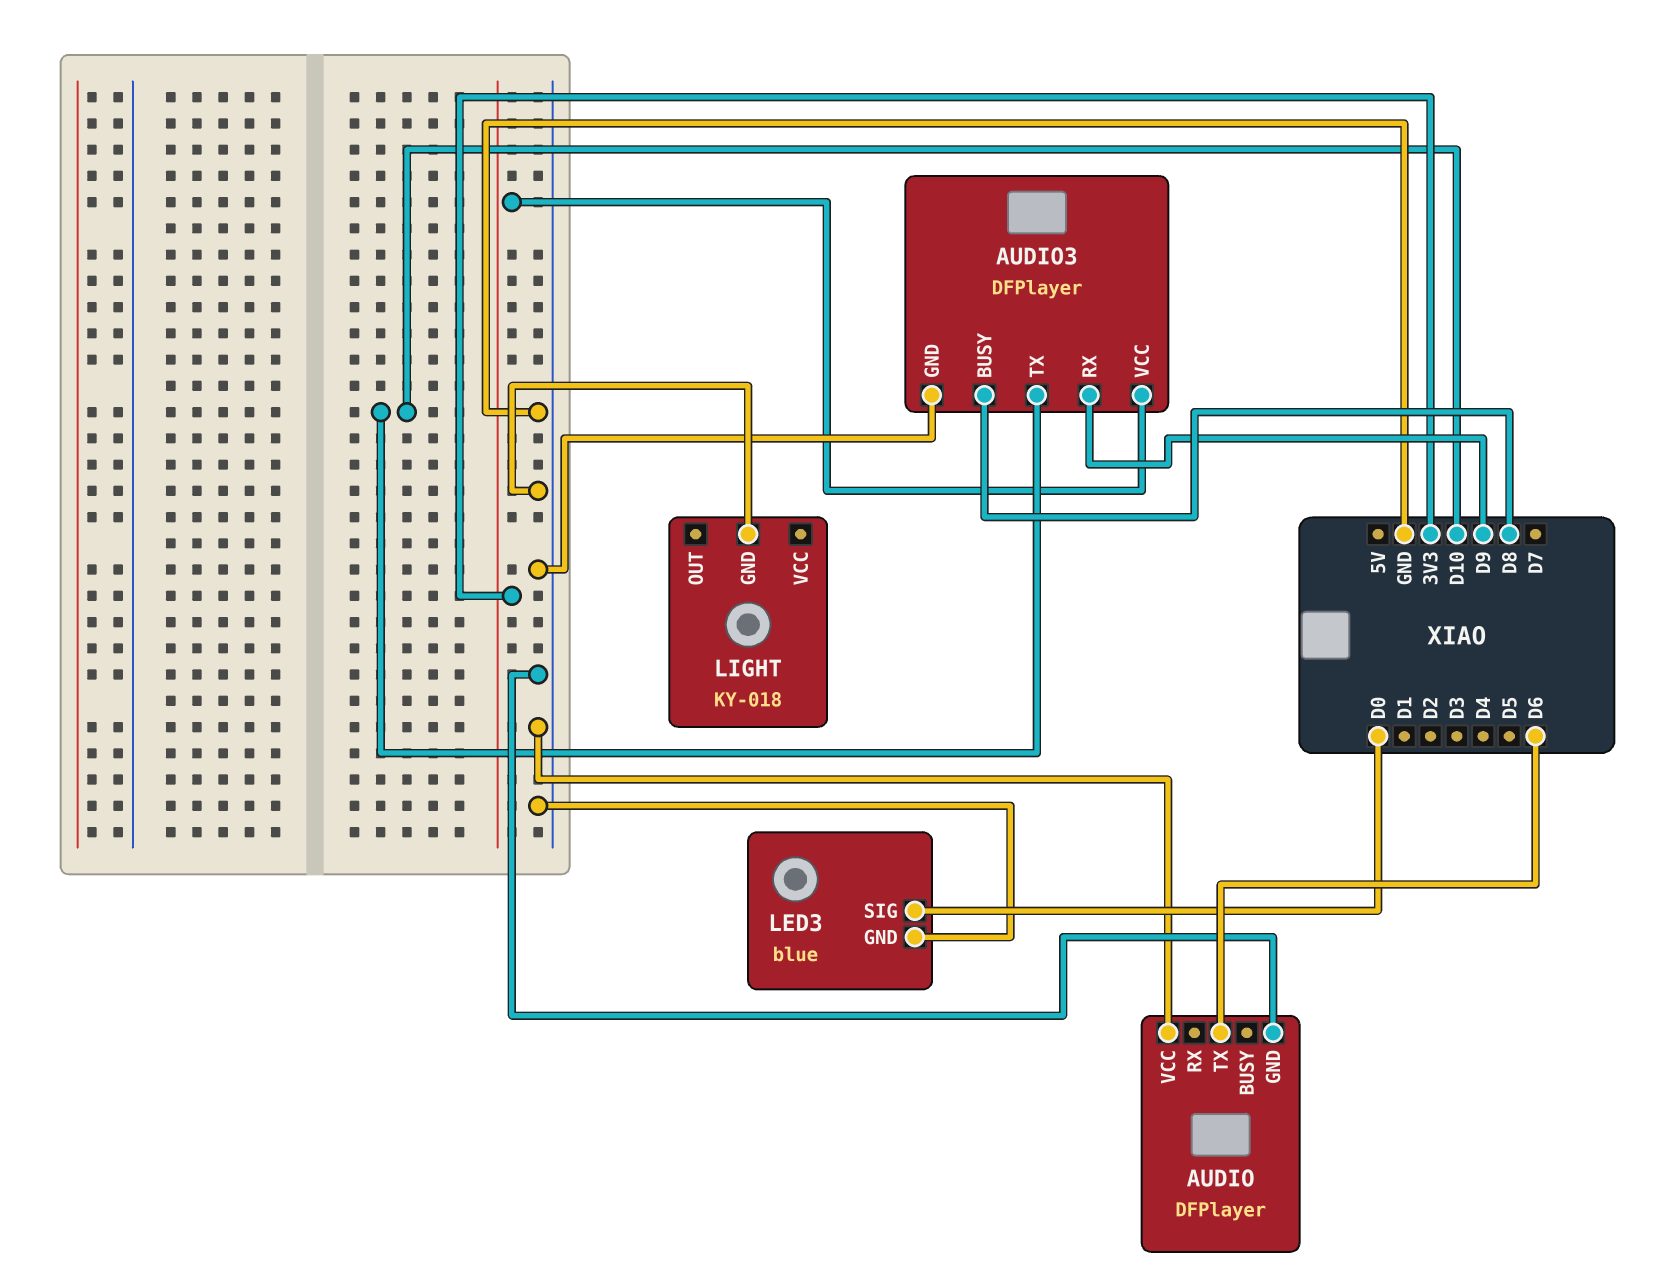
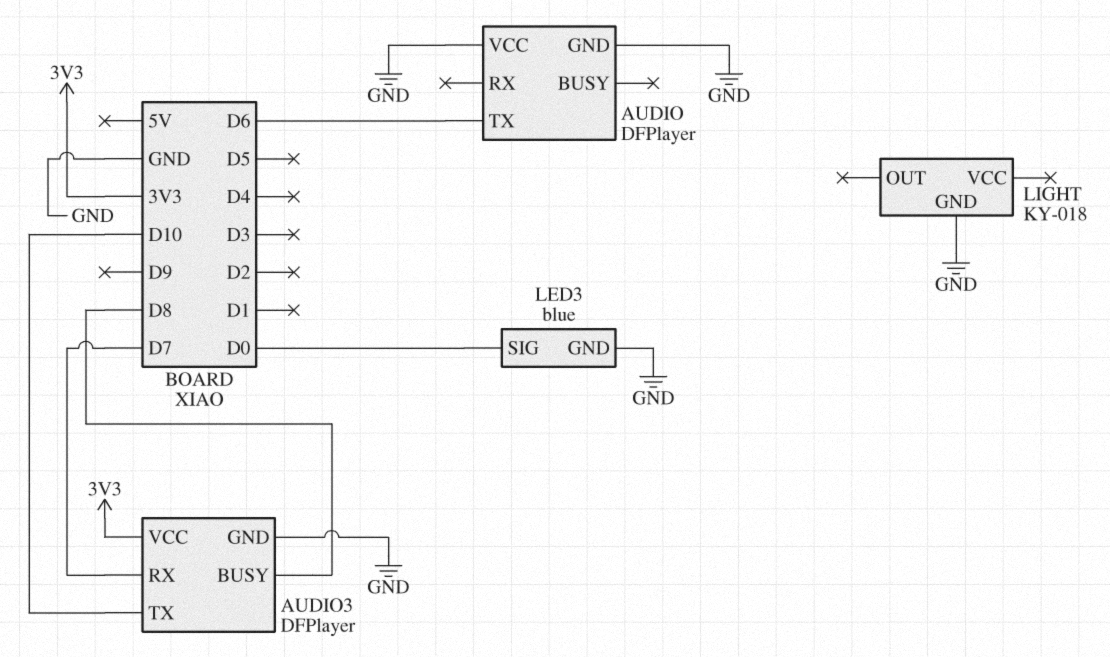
AUDIO3 pin RX: D9 -> D7

